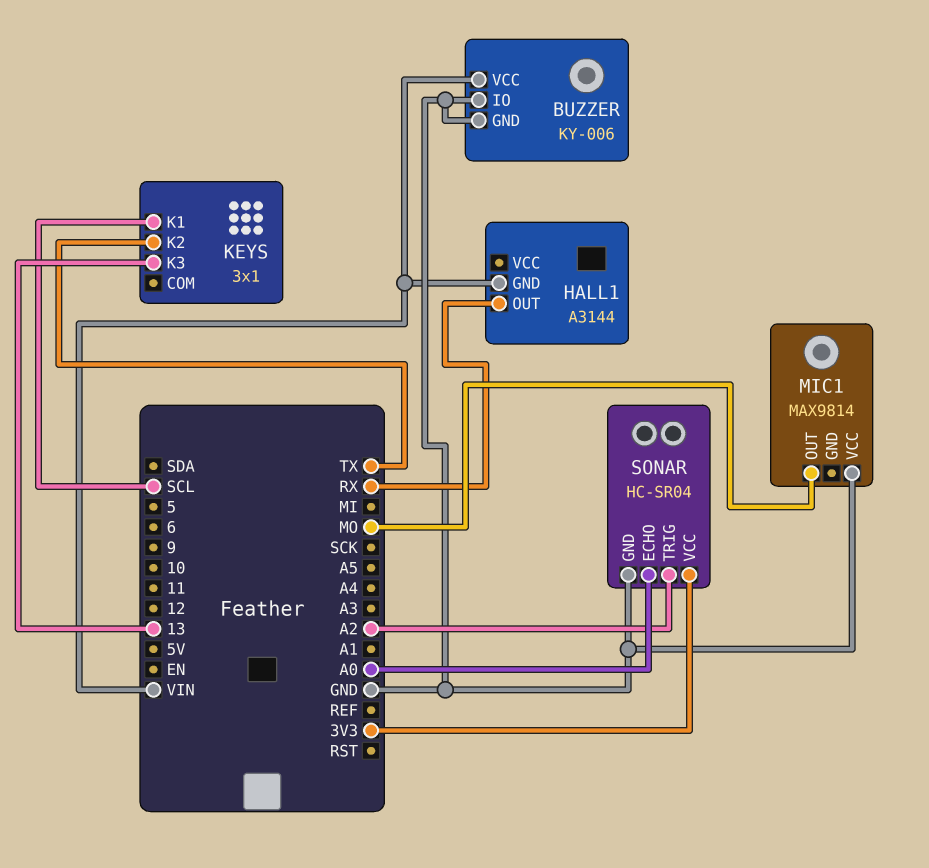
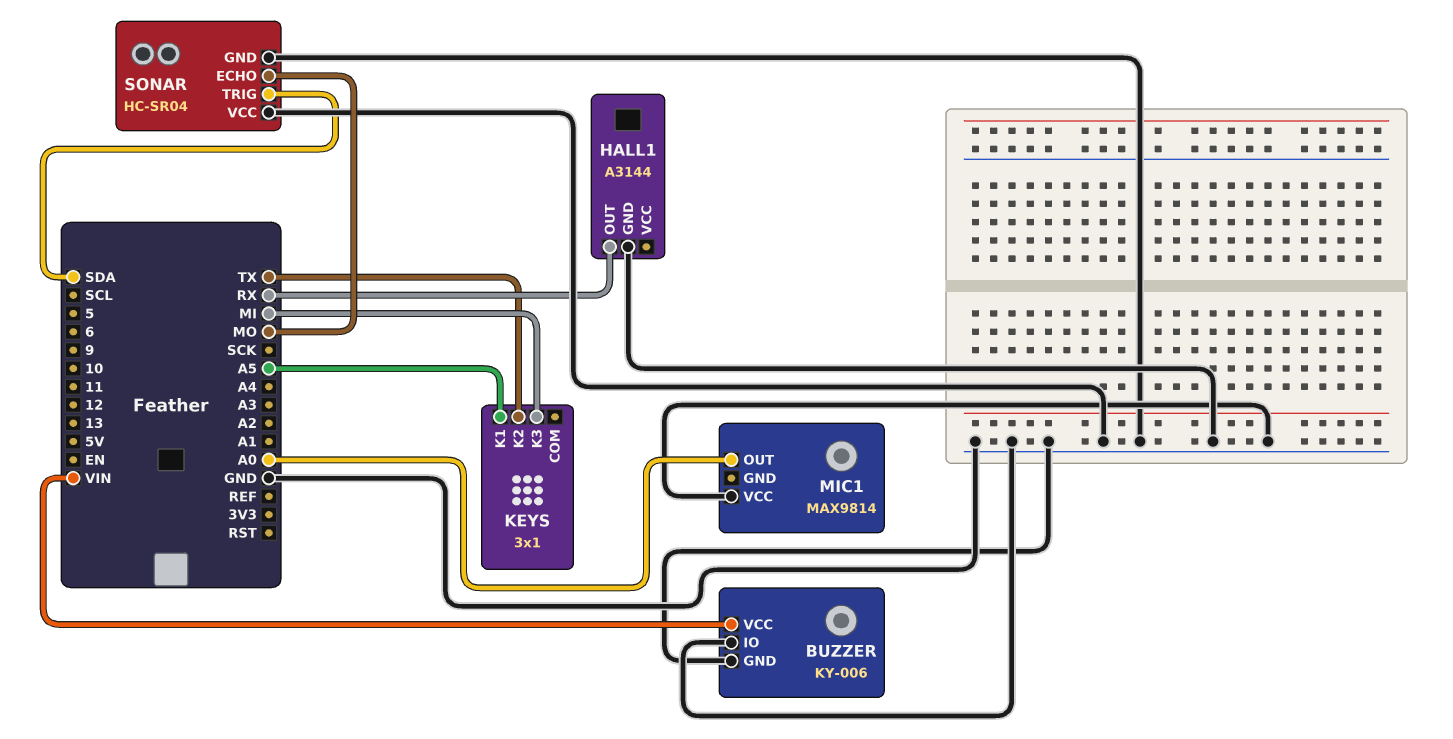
HALL1 pin GND: VIN -> GND
KEYS pin K1: SCL -> A5
KEYS pin K3: 13 -> MI
MIC1 pin OUT: MO -> A0
SONAR pin ECHO: A0 -> MO
SONAR pin TRIG: A2 -> SDA
SONAR pin VCC: 3V3 -> GND

